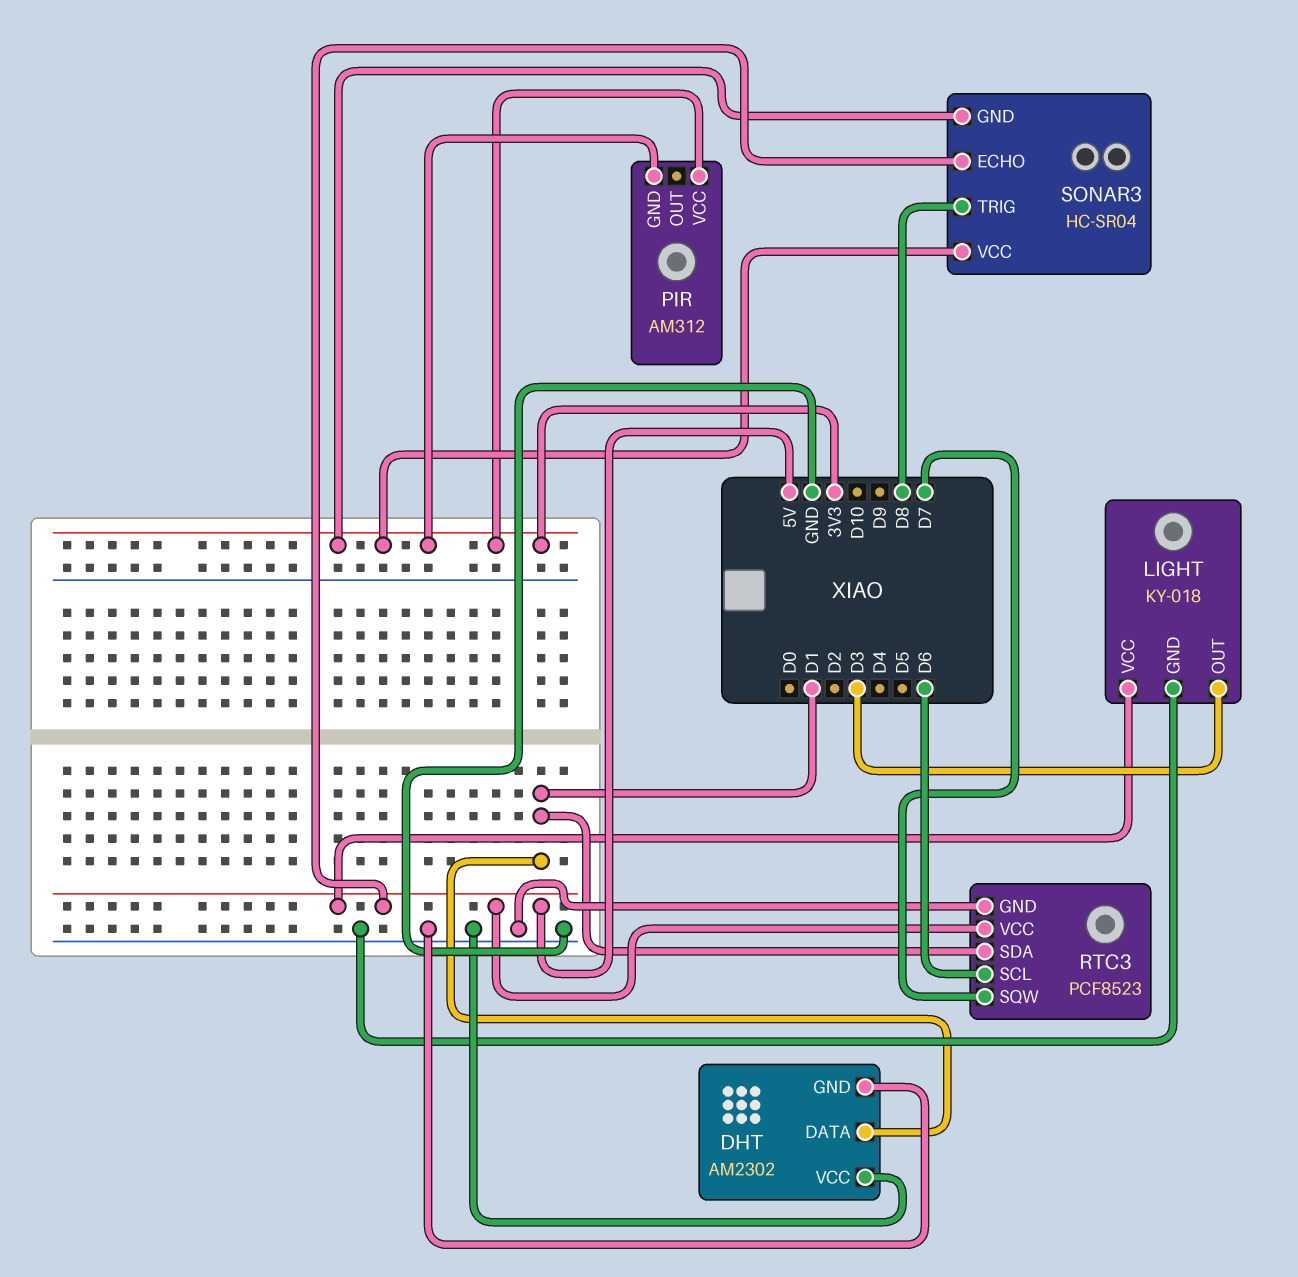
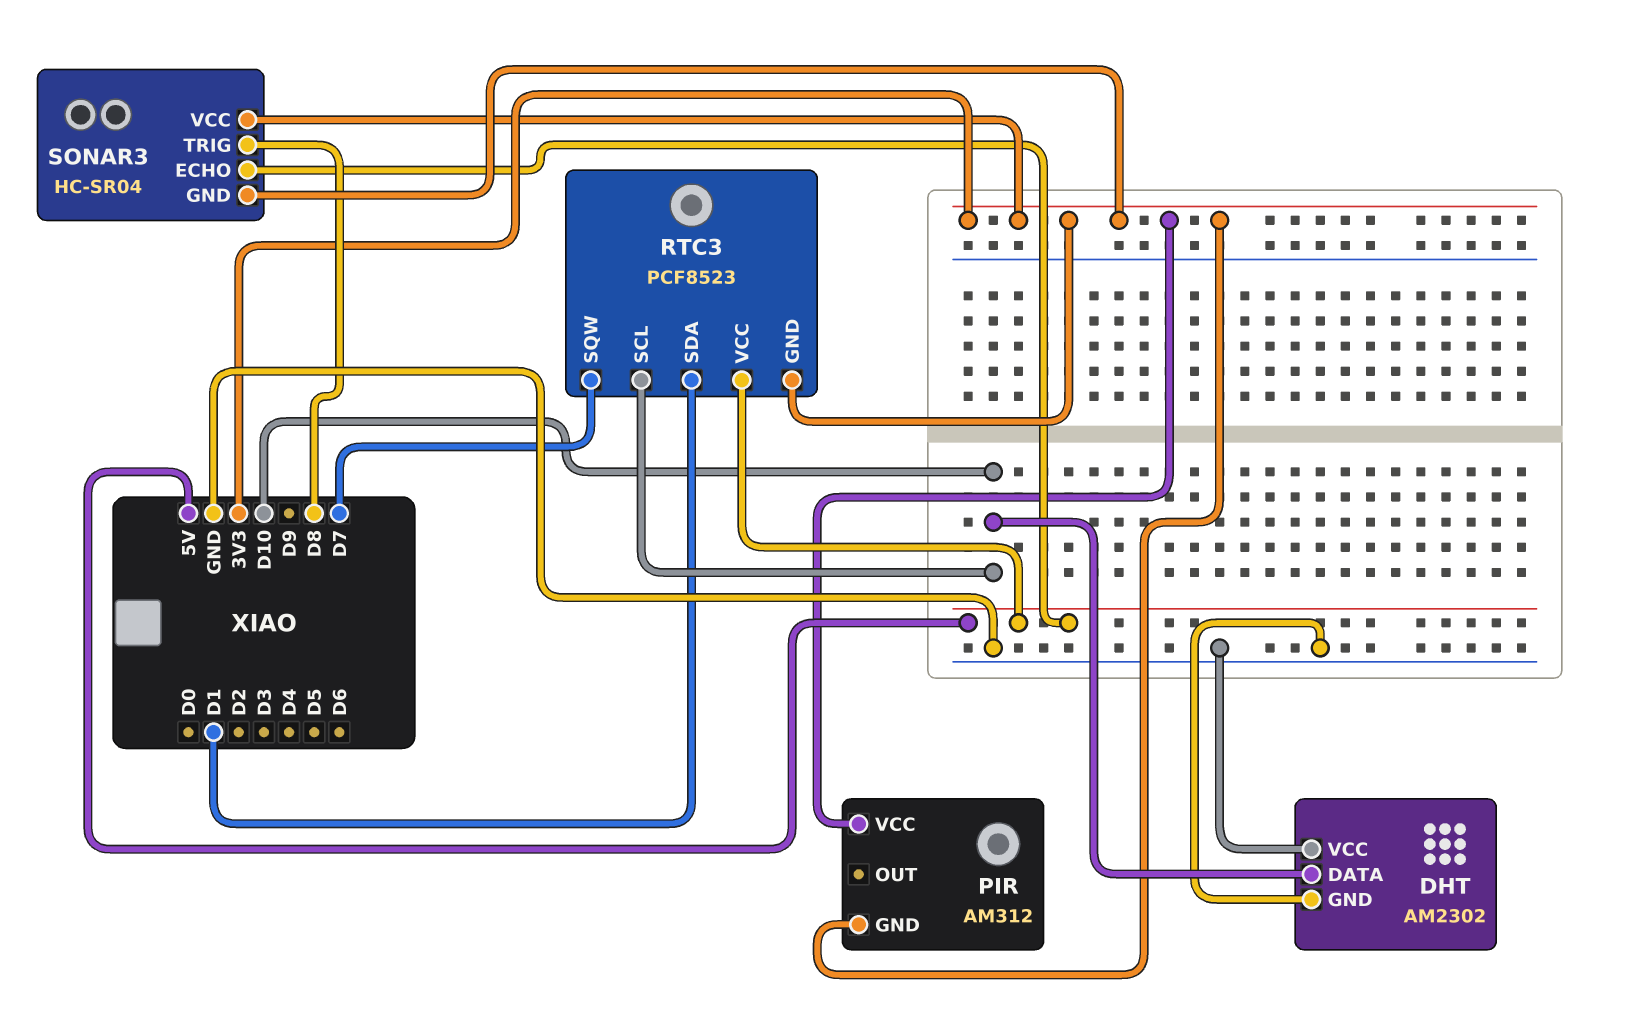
DHT pin DATA: D1 -> D10
LIGHT: KY-018 -> none
LIGHT pin GND: GND -> none
LIGHT pin OUT: D3 -> none
LIGHT pin VCC: 5V -> none
RTC3 pin GND: GND -> 3V3
RTC3 pin SCL: D6 -> D10

